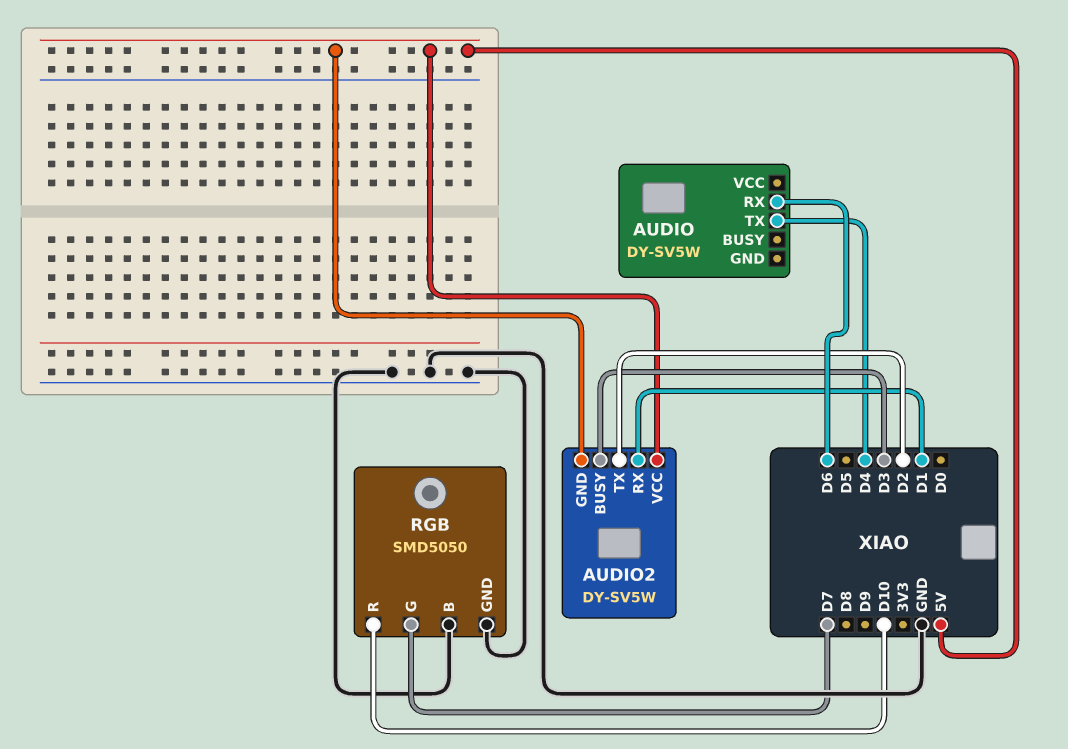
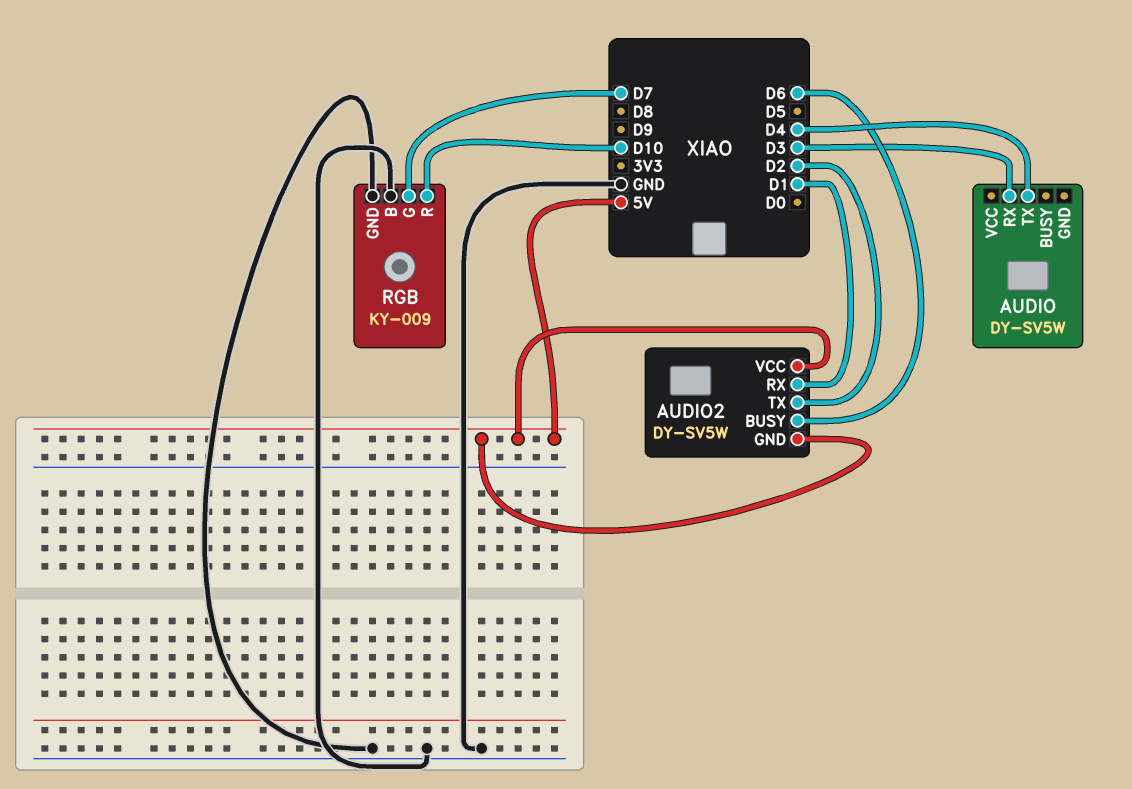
AUDIO pin RX: D6 -> D3
AUDIO2 pin BUSY: D3 -> D6
RGB: SMD5050 -> KY-009

